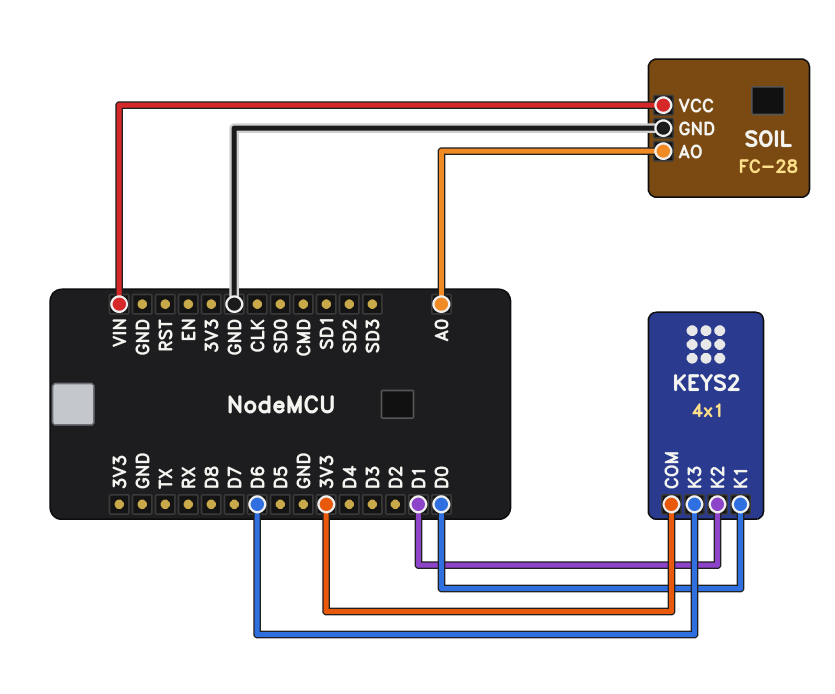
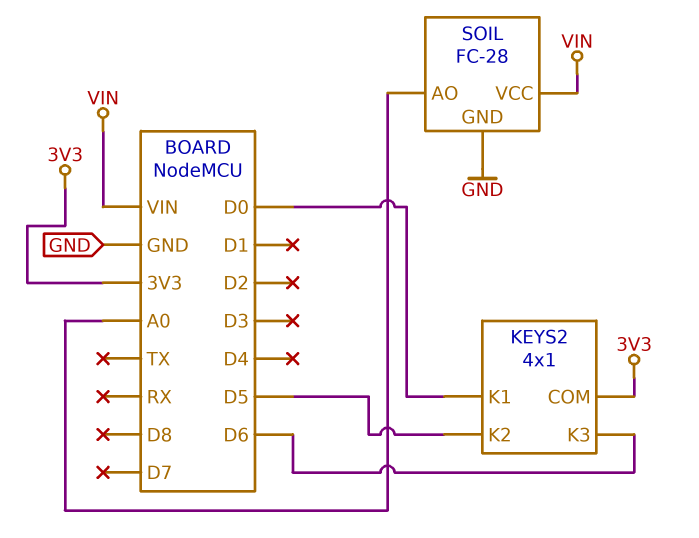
KEYS2 pin K2: D1 -> D5

